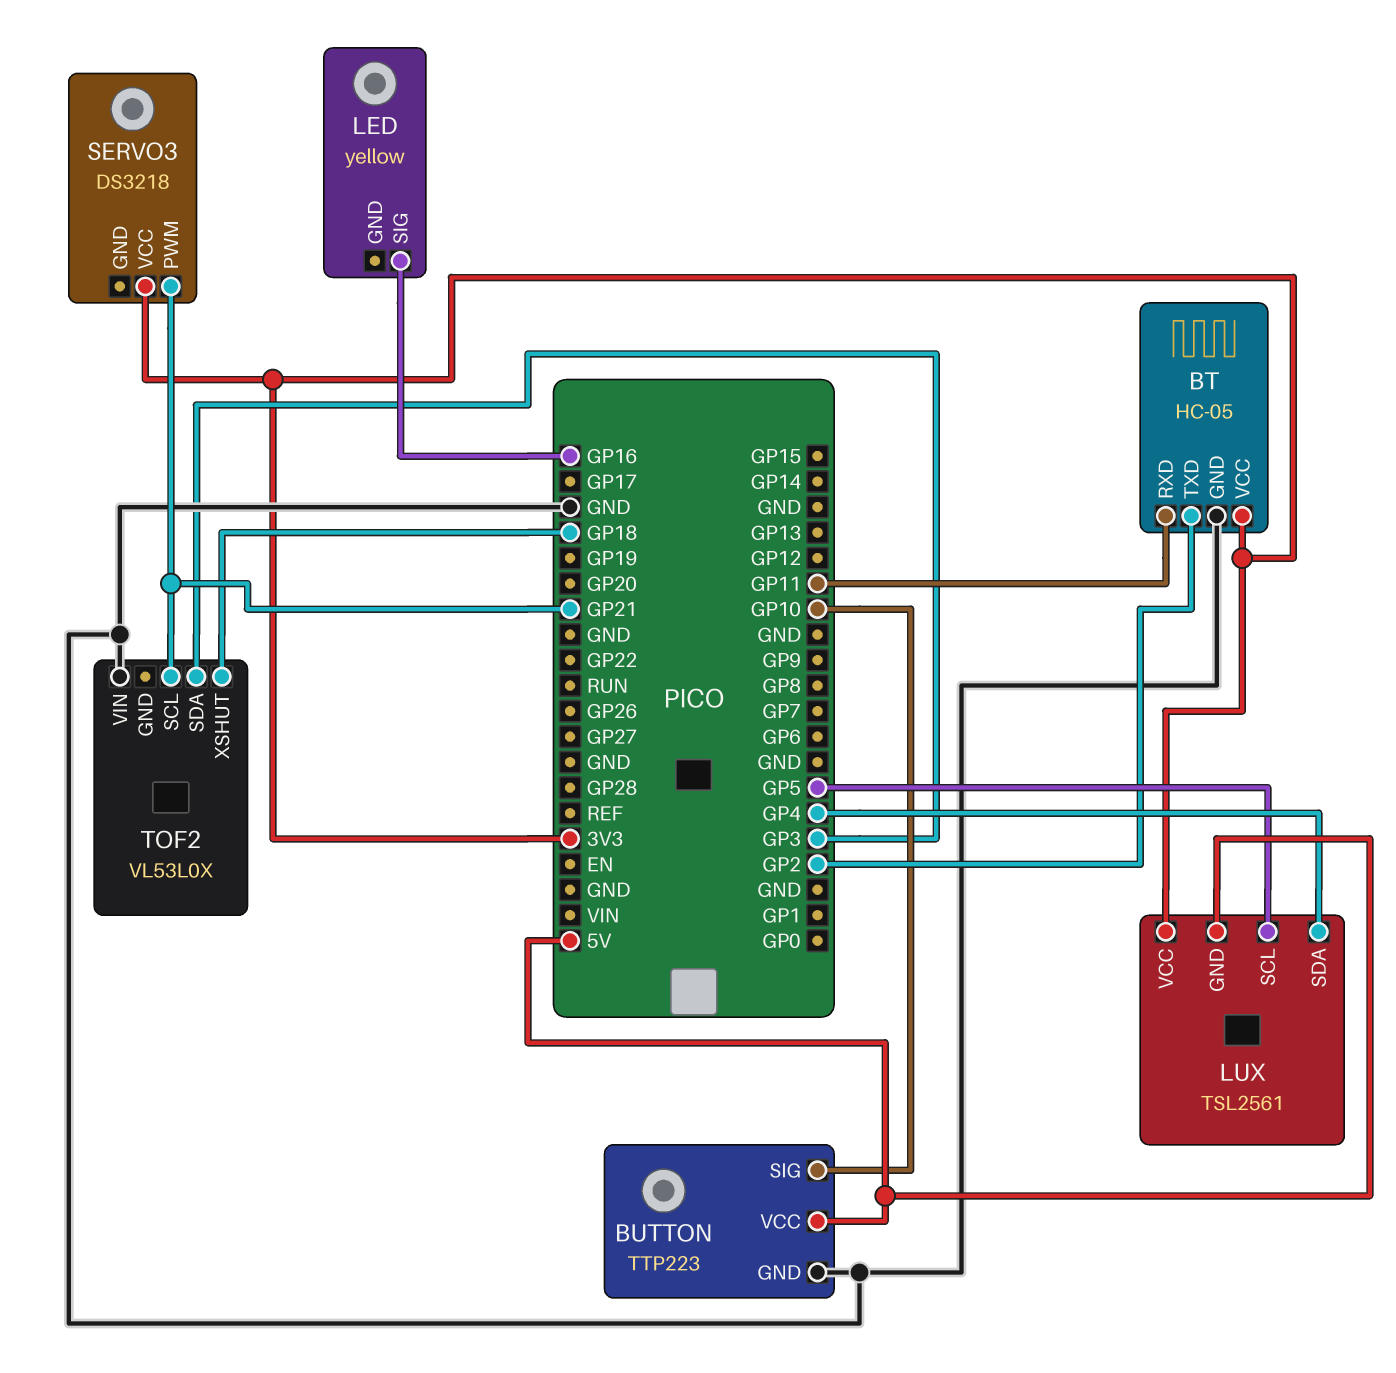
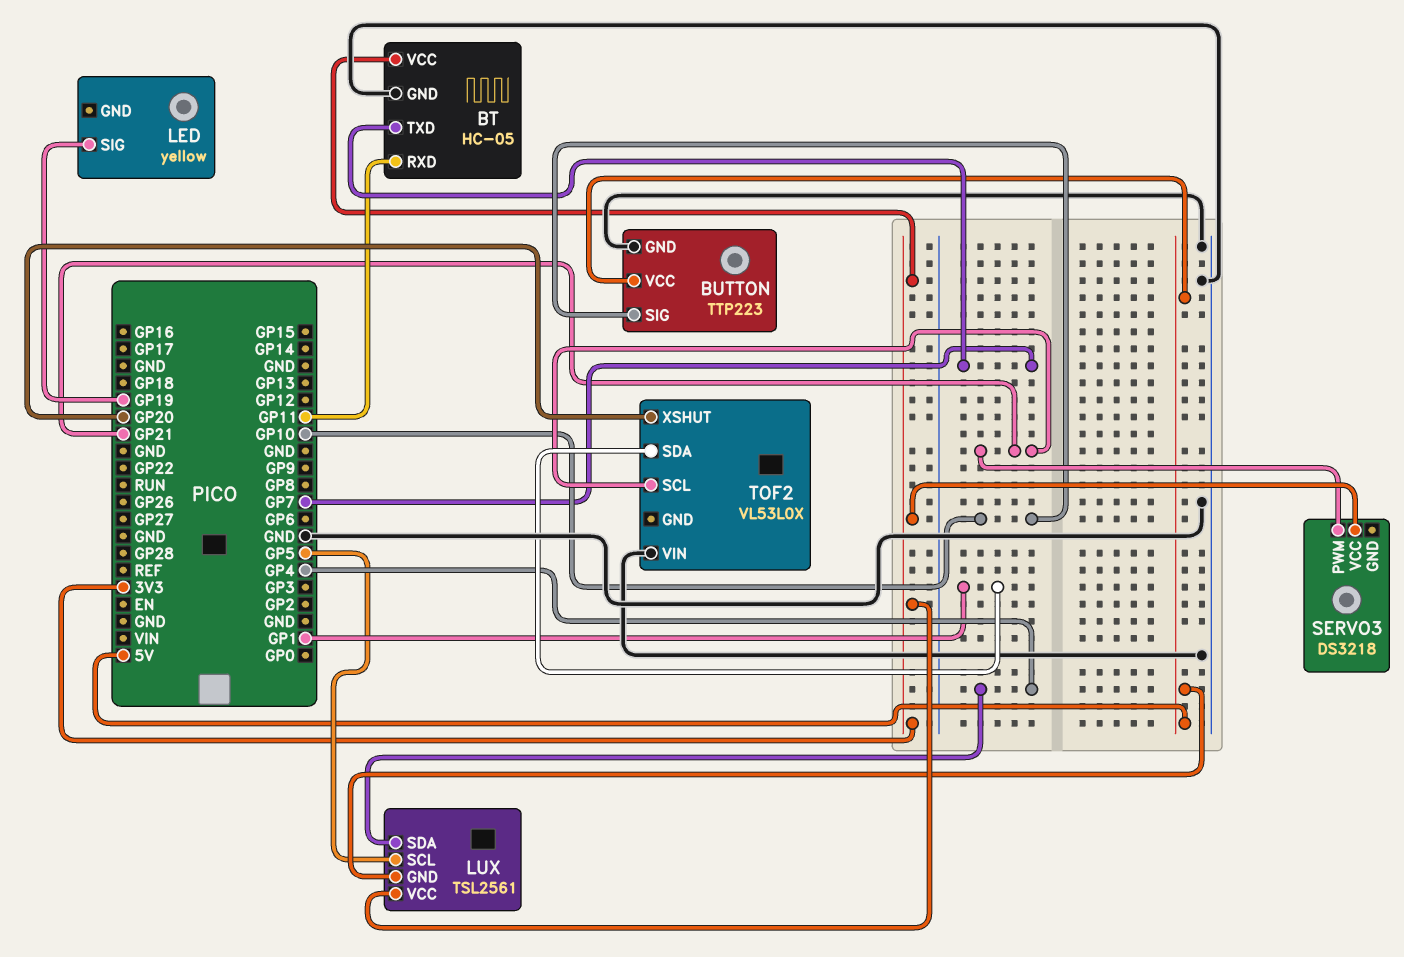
BT pin TXD: GP2 -> GP7
LED pin SIG: GP16 -> GP19
TOF2 pin SDA: GP3 -> GP1
TOF2 pin XSHUT: GP18 -> GP20

